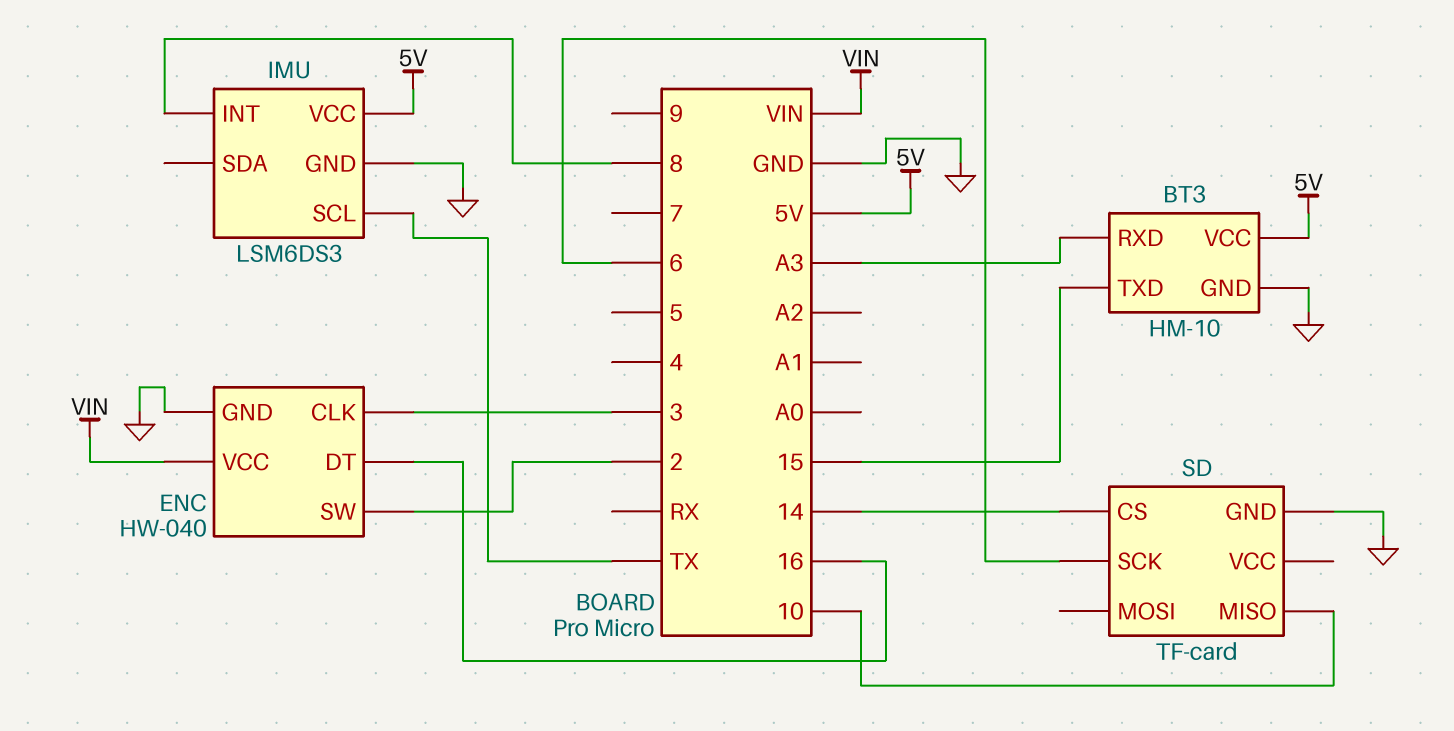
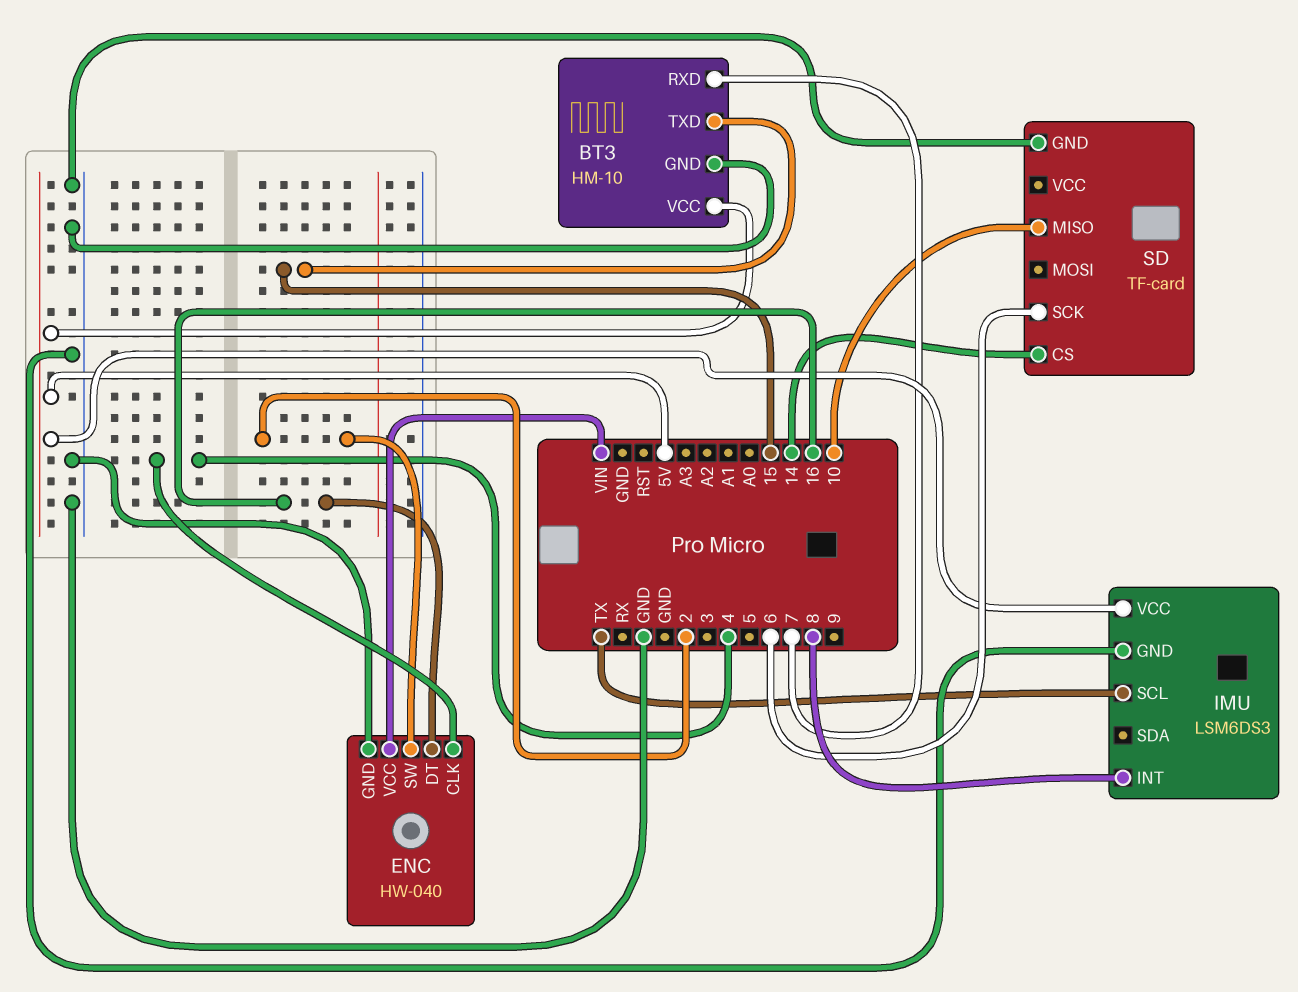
BT3 pin RXD: A3 -> 7
ENC pin CLK: 3 -> 4

